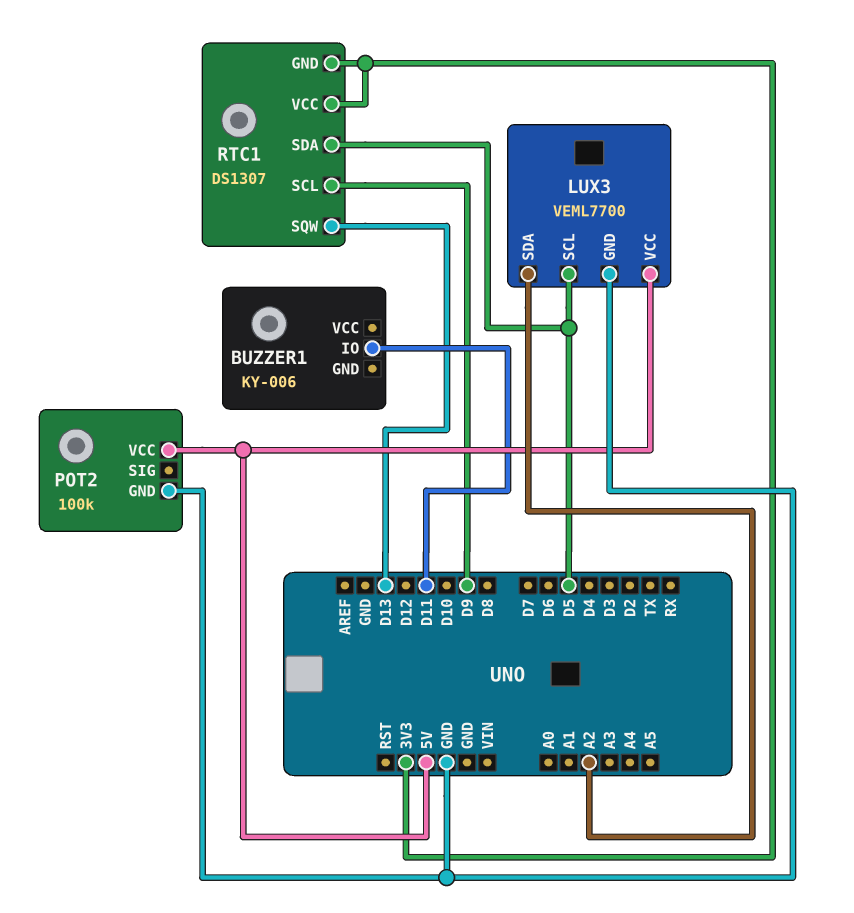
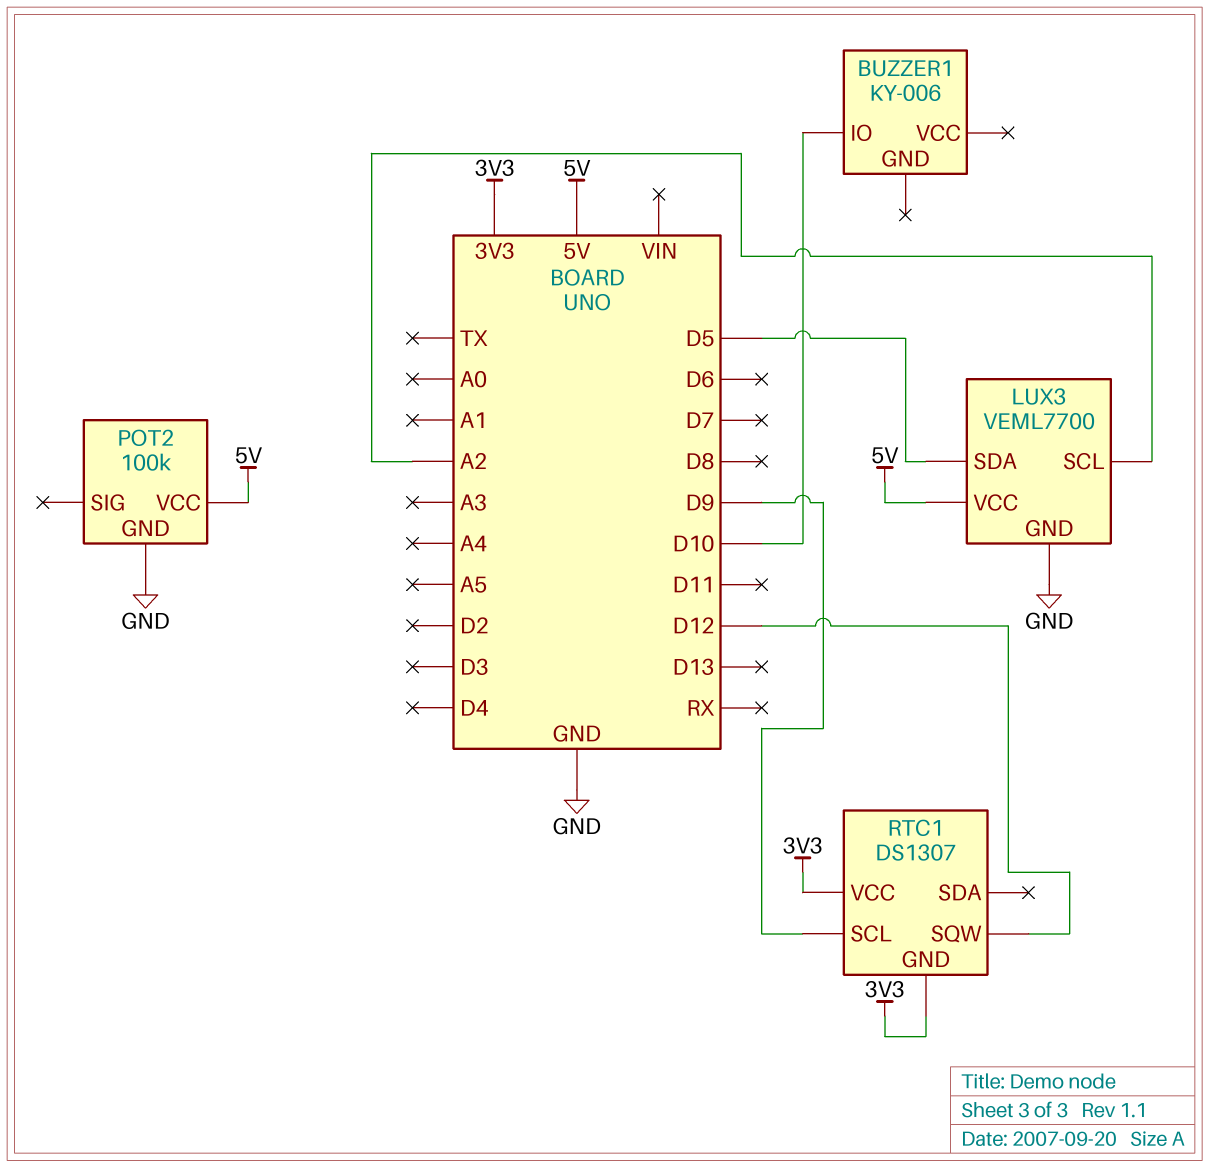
BUZZER1 pin IO: D11 -> D10
LUX3 pin SCL: D5 -> A2
LUX3 pin SDA: A2 -> D5
RTC1 pin SDA: D5 -> none
RTC1 pin SQW: D13 -> D12

